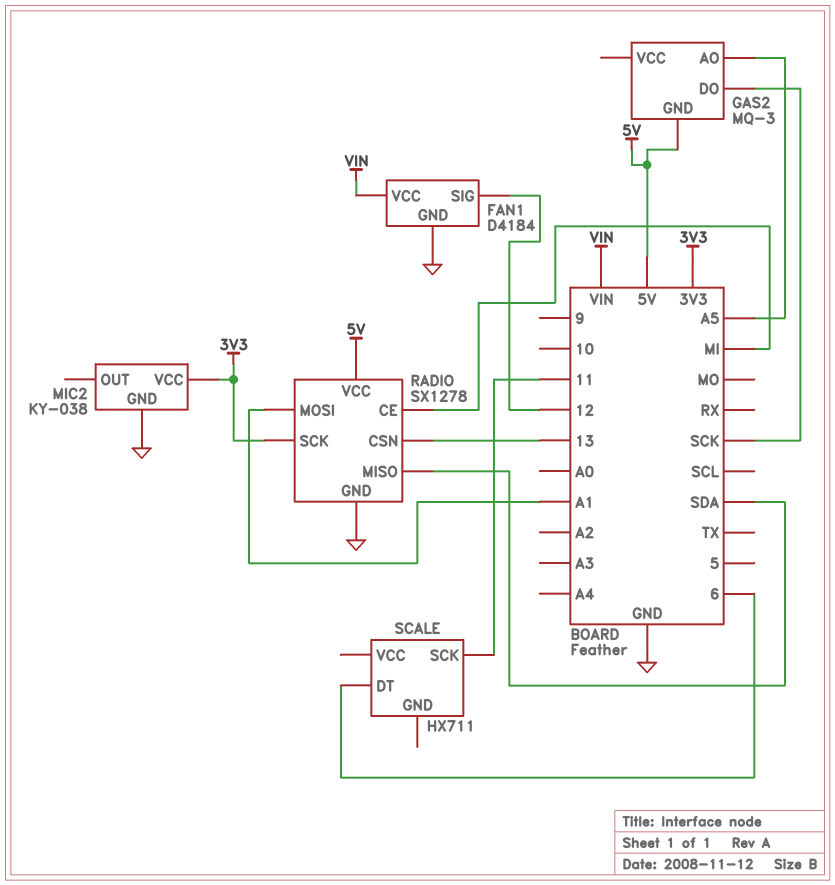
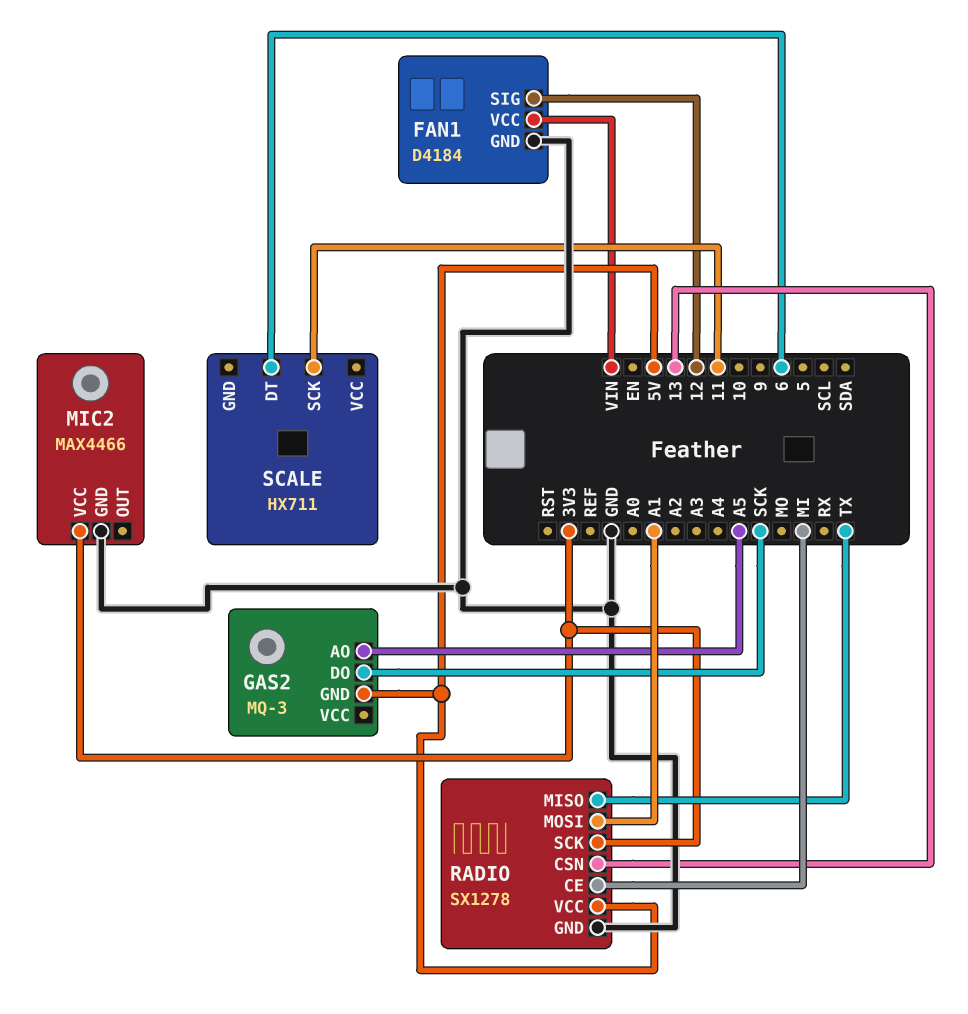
MIC2: KY-038 -> MAX4466
RADIO pin MISO: SDA -> TX

